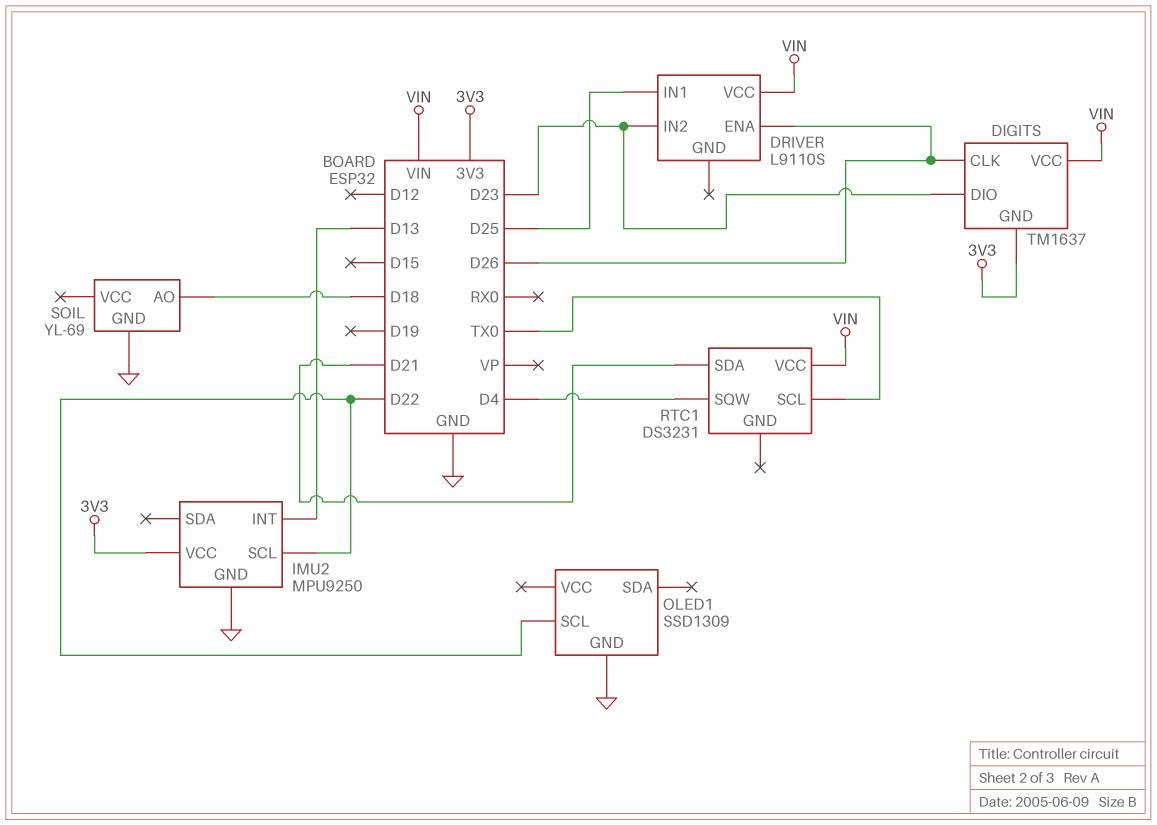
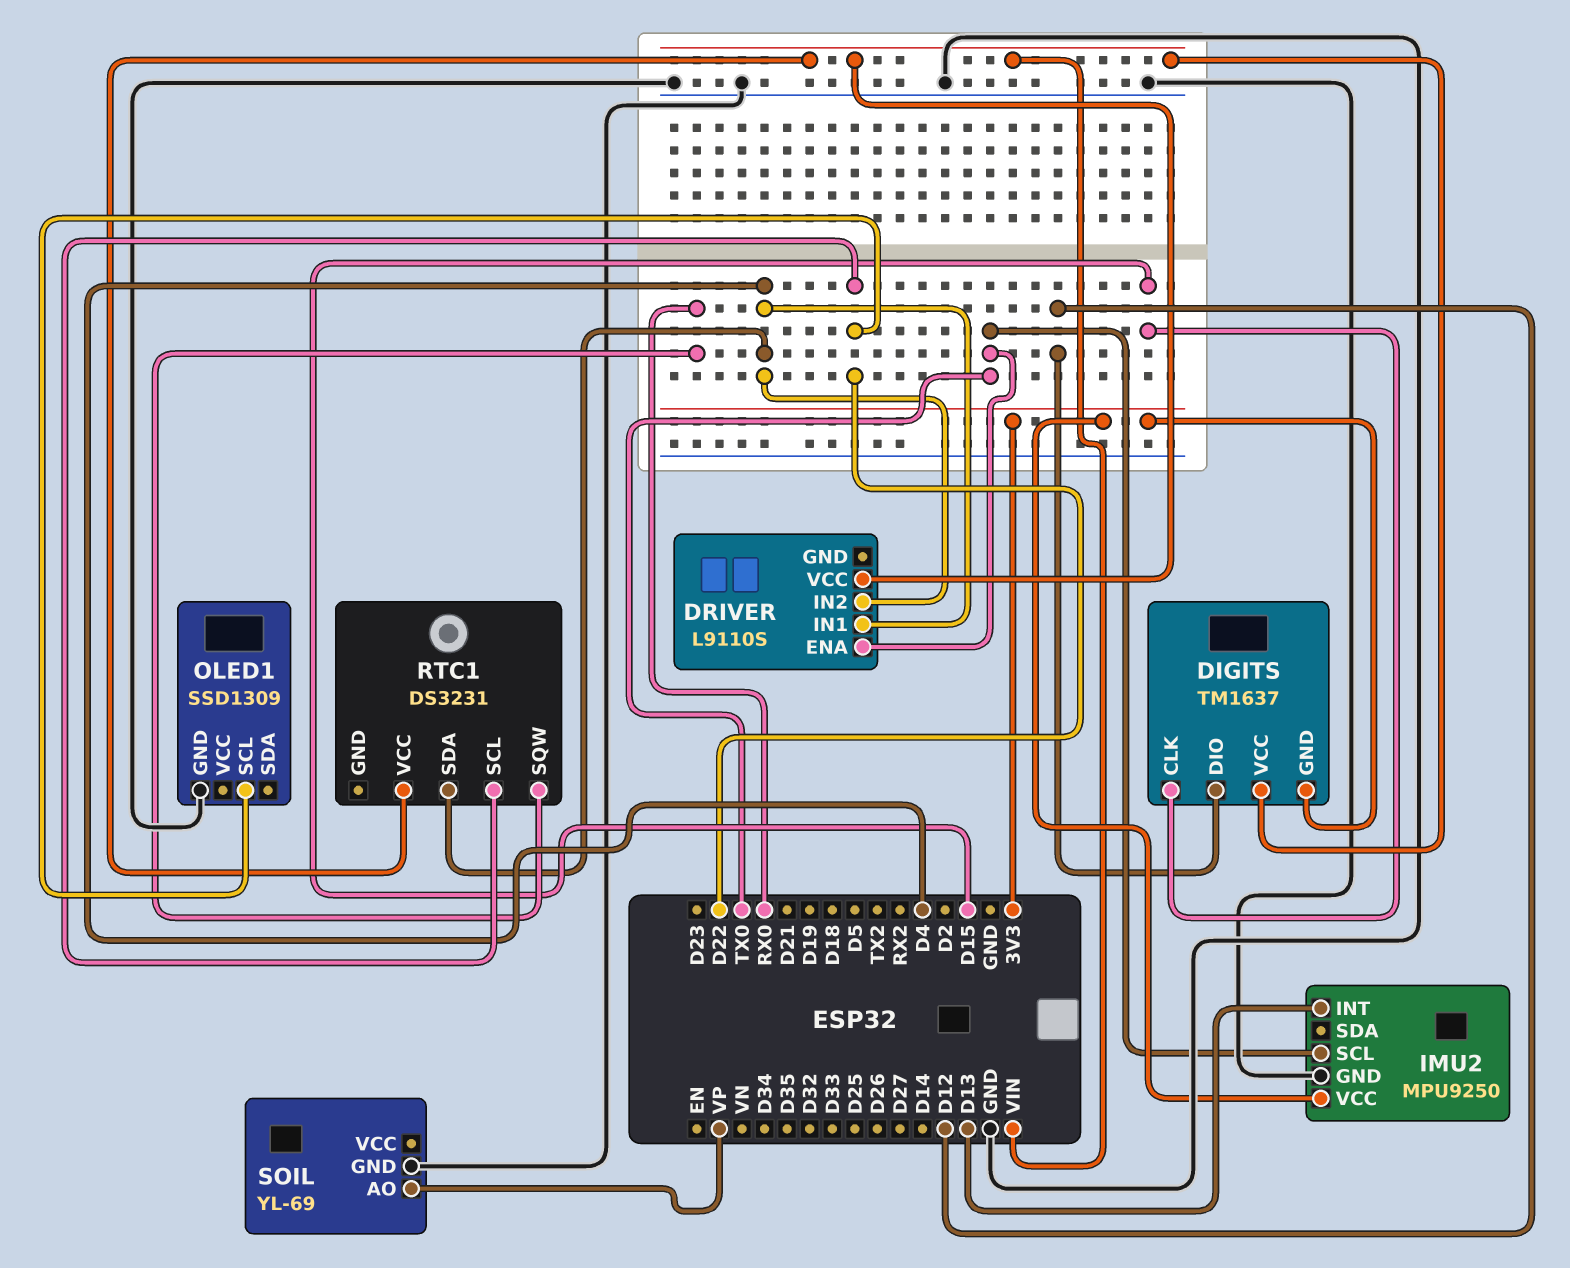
DIGITS pin CLK: D26 -> D15
DIGITS pin DIO: D23 -> D12
DRIVER pin ENA: D26 -> TX0
DRIVER pin IN1: D25 -> D4
DRIVER pin IN2: D23 -> D4
IMU2 pin SCL: D22 -> TX0
RTC1 pin SCL: TX0 -> D22
RTC1 pin SDA: D21 -> D4
RTC1 pin SQW: D4 -> RX0
SOIL pin AO: D18 -> VP

